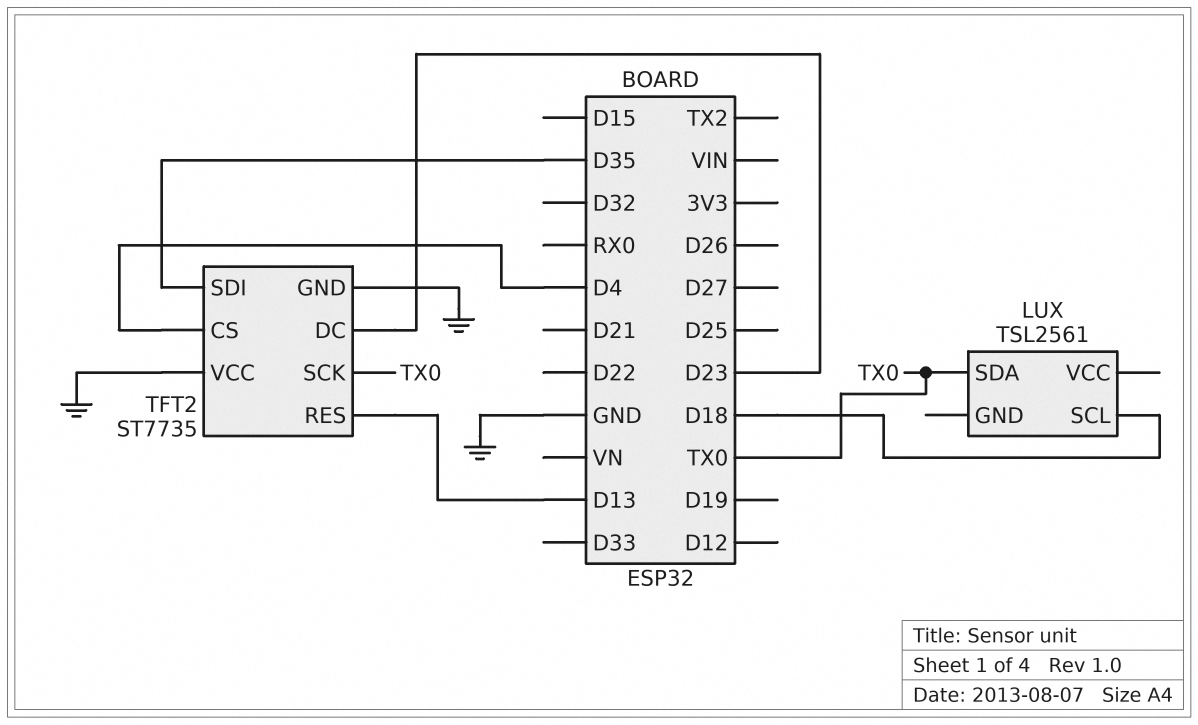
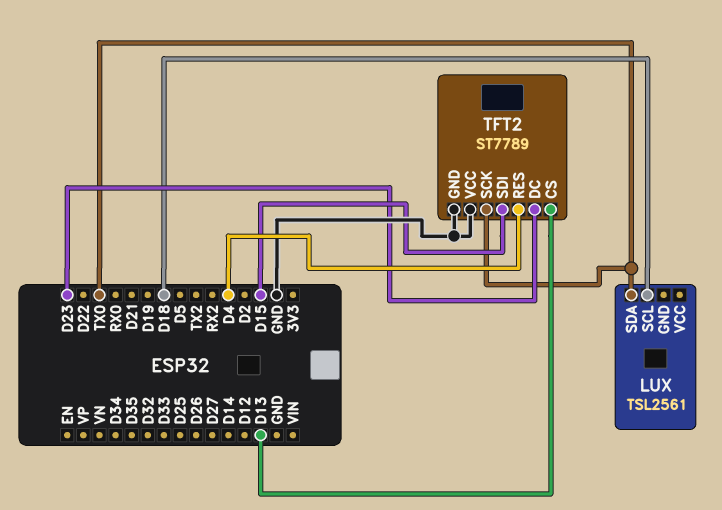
TFT2: ST7735 -> ST7789
TFT2 pin CS: D4 -> D13
TFT2 pin RES: D13 -> D4
TFT2 pin SDI: D35 -> D15

